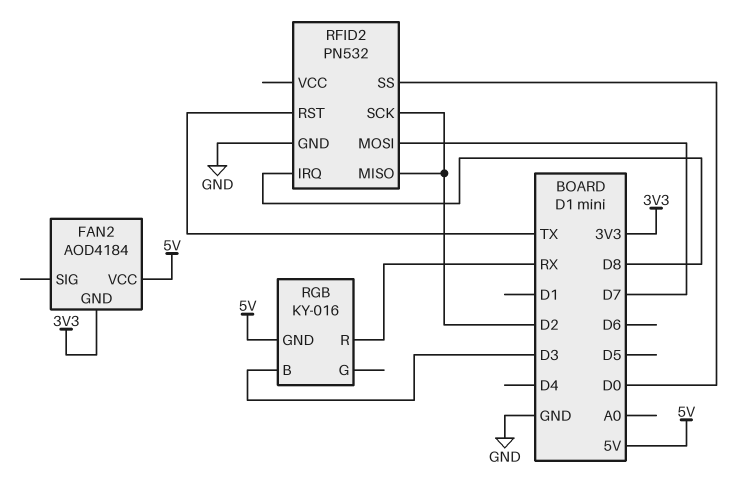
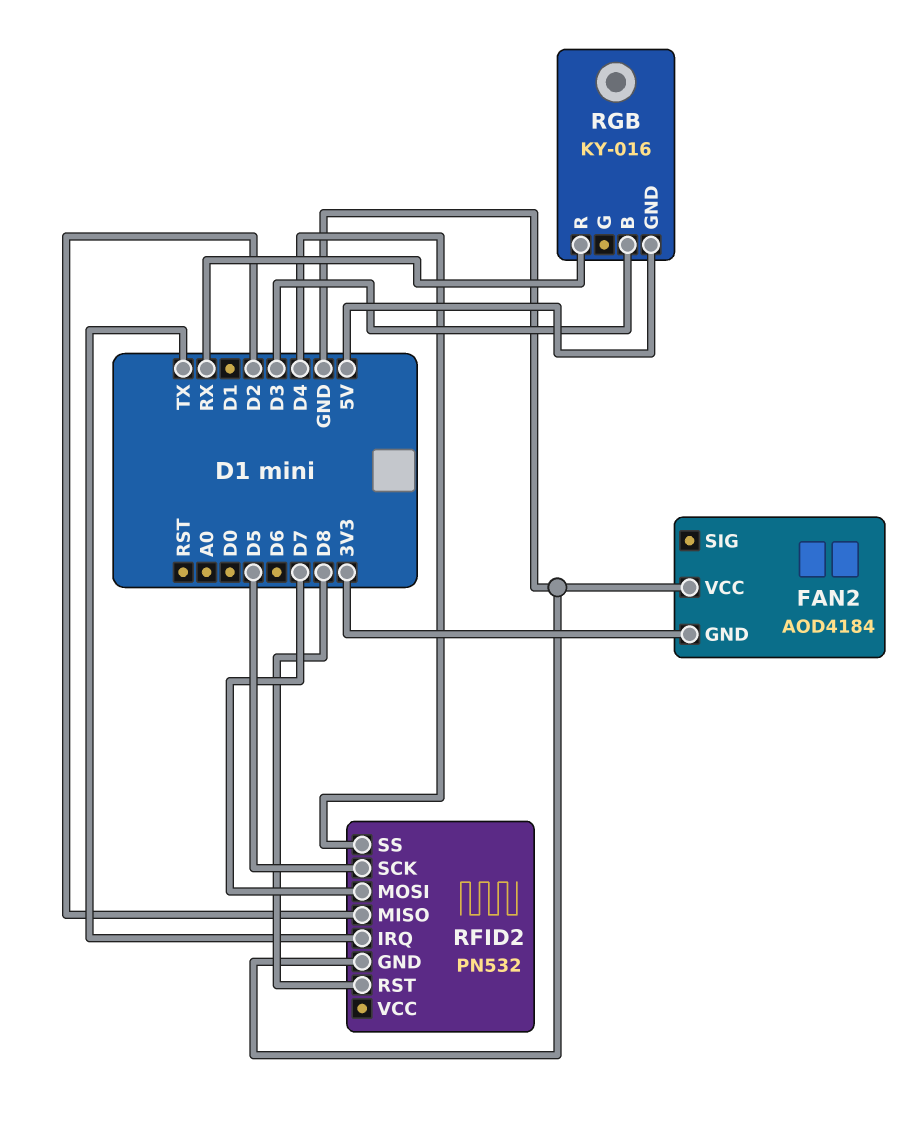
FAN2 pin VCC: 5V -> GND
RFID2 pin IRQ: D8 -> TX
RFID2 pin RST: TX -> D8
RFID2 pin SCK: D2 -> D5
RFID2 pin SS: D0 -> D4

